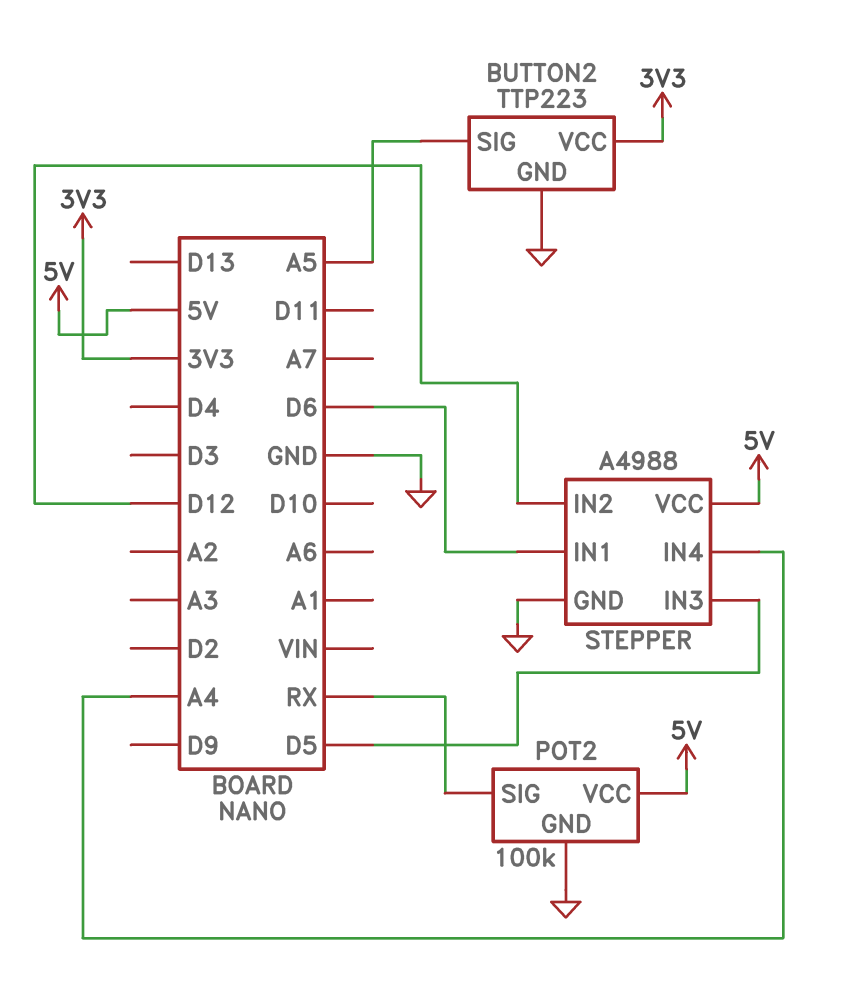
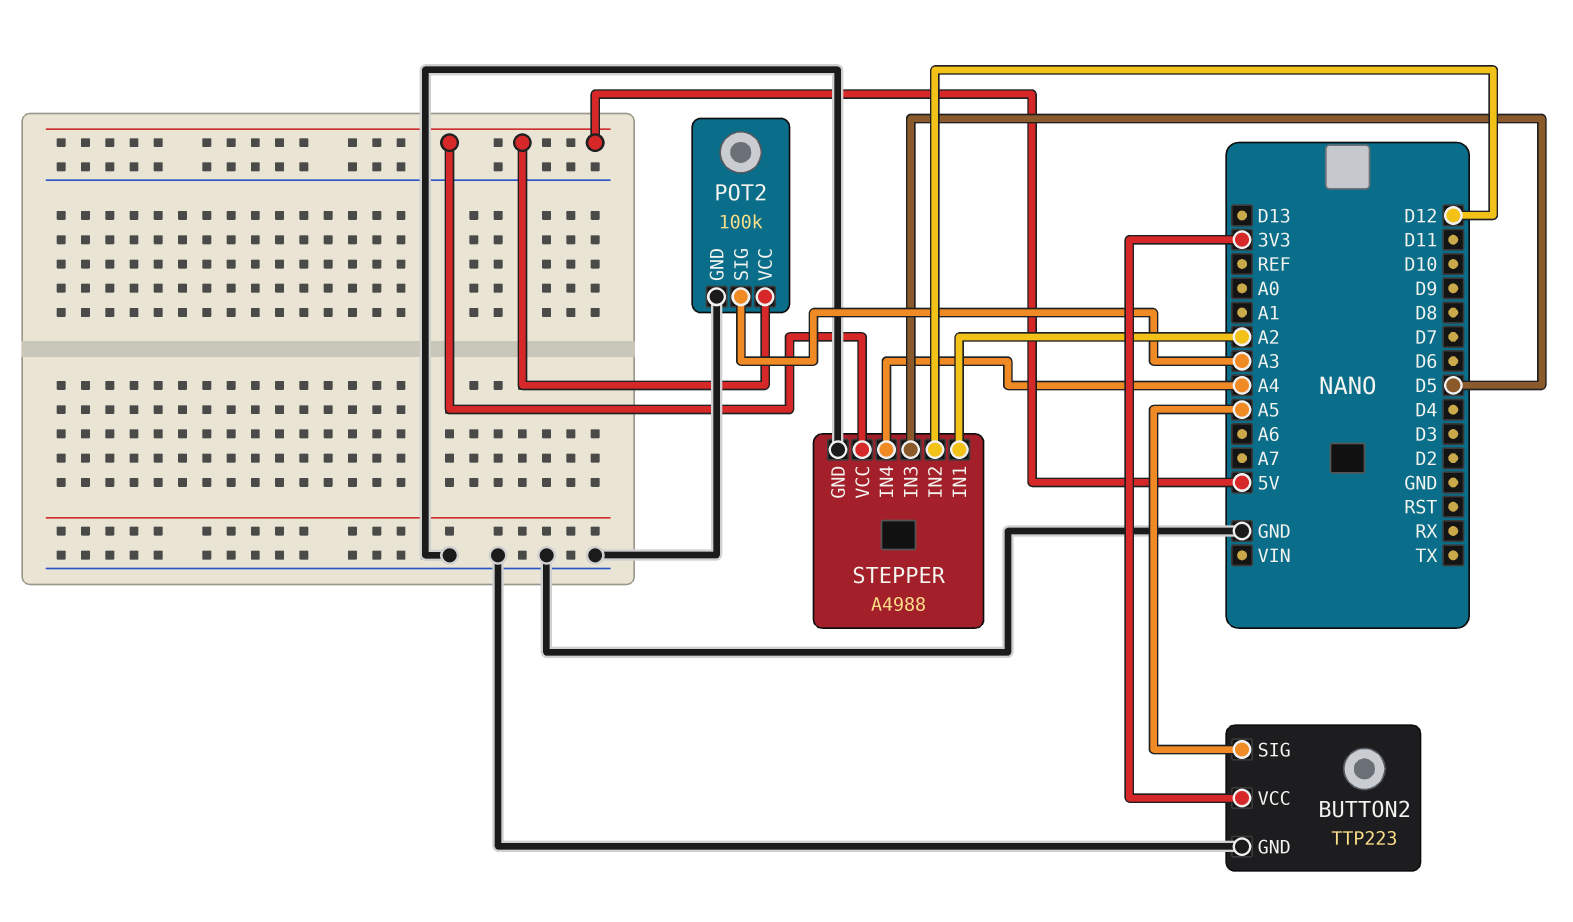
POT2 pin SIG: RX -> A3
STEPPER pin IN1: D6 -> A2

